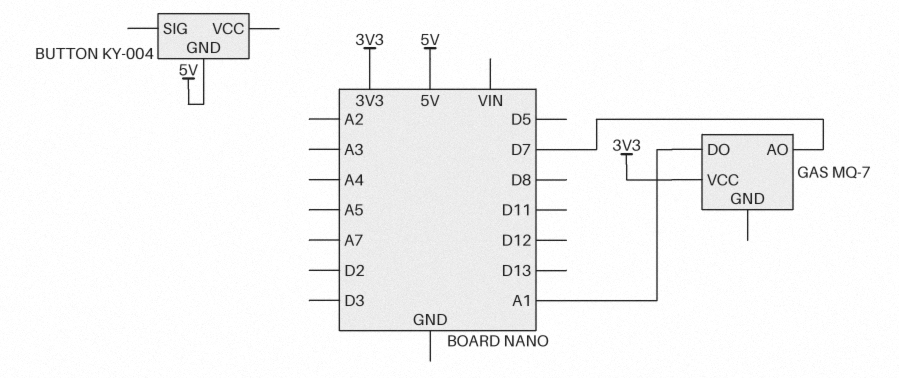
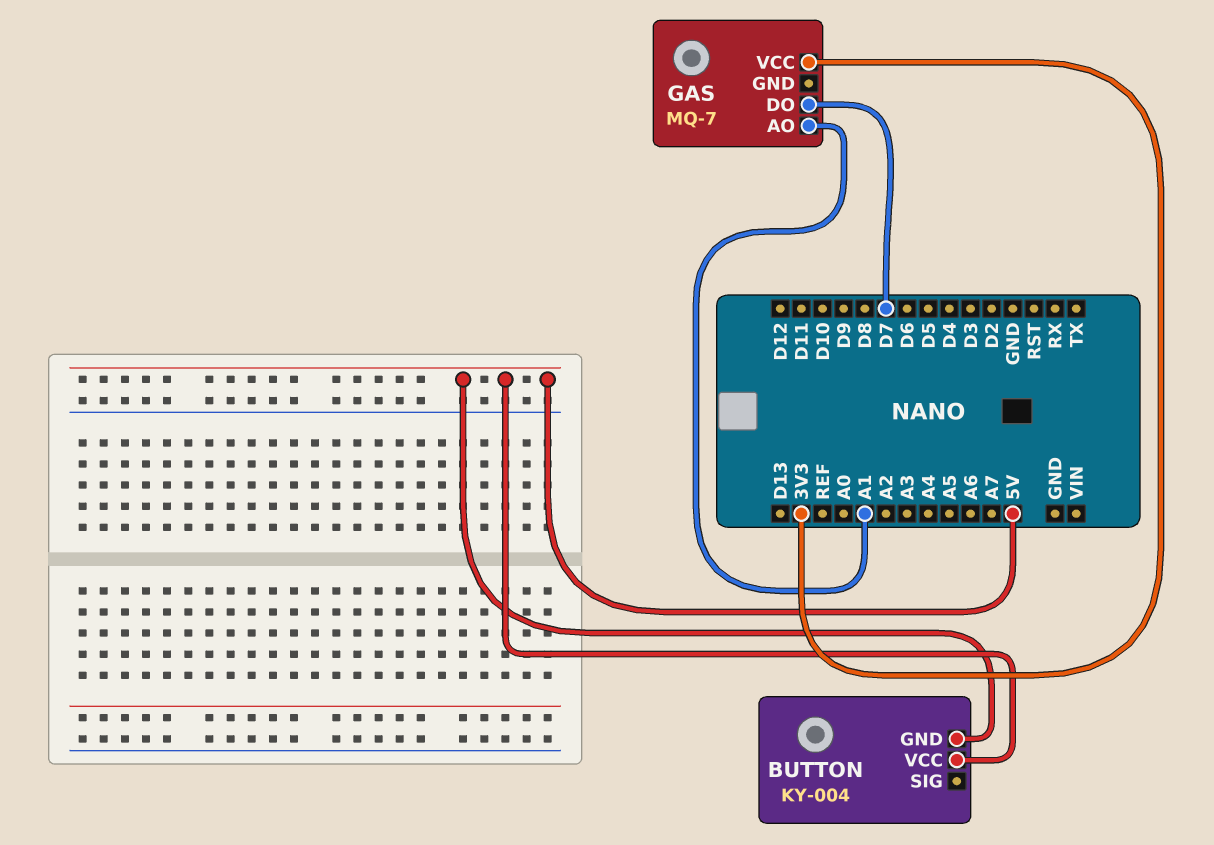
BUTTON pin VCC: none -> 5V
GAS pin AO: D7 -> A1
GAS pin DO: A1 -> D7

